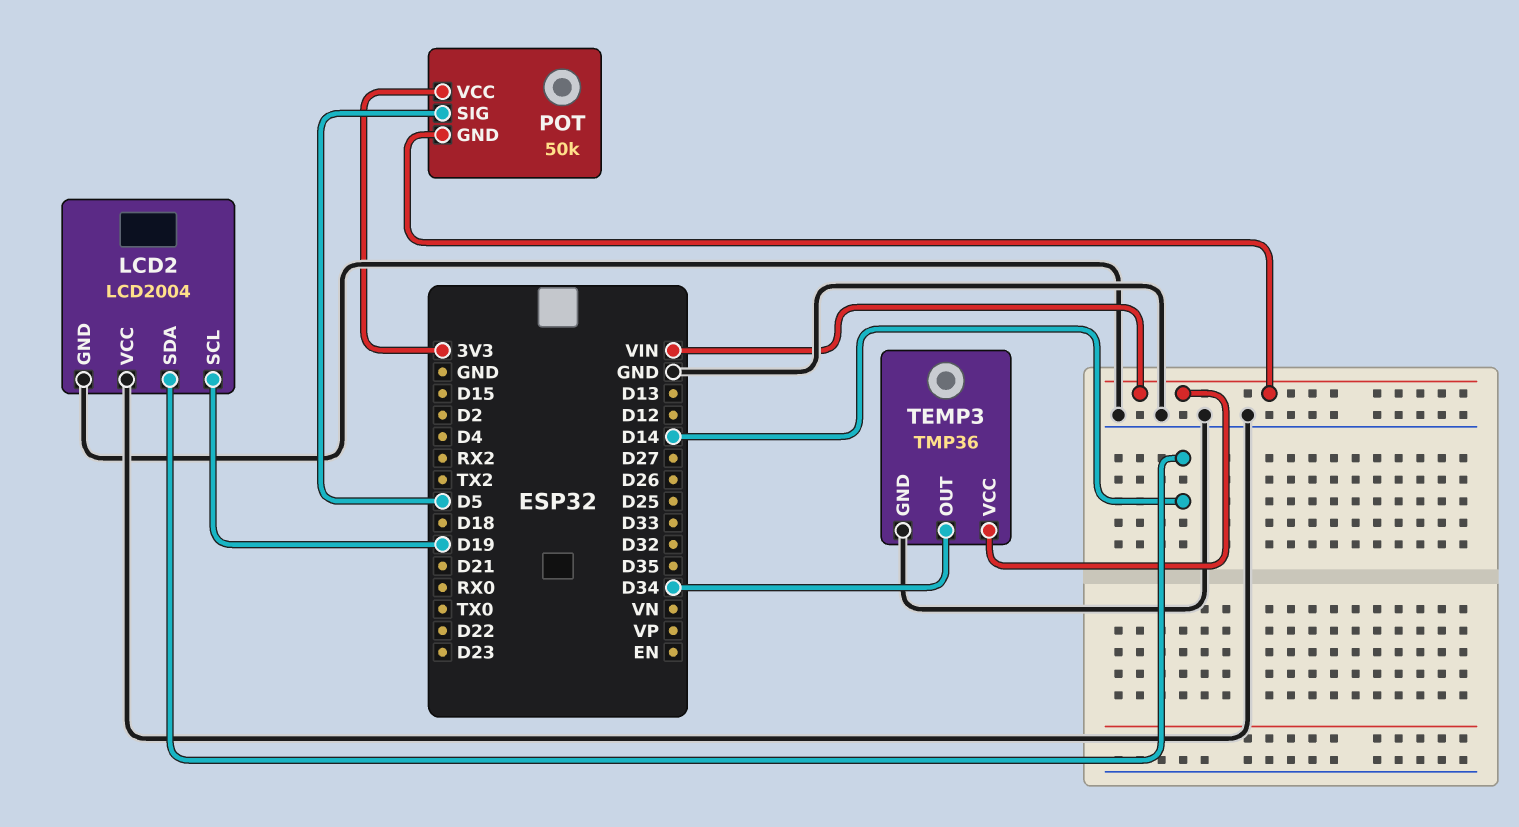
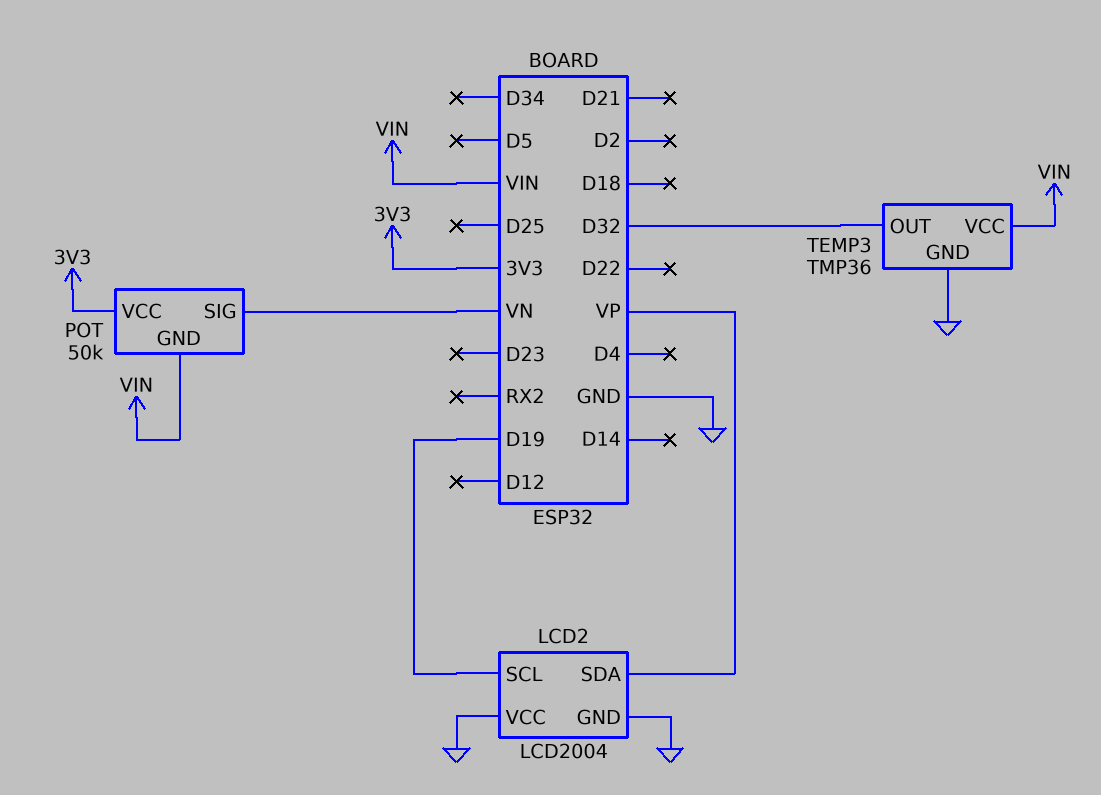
LCD2 pin SDA: D14 -> VP
POT pin SIG: D5 -> VN
TEMP3 pin OUT: D34 -> D32

